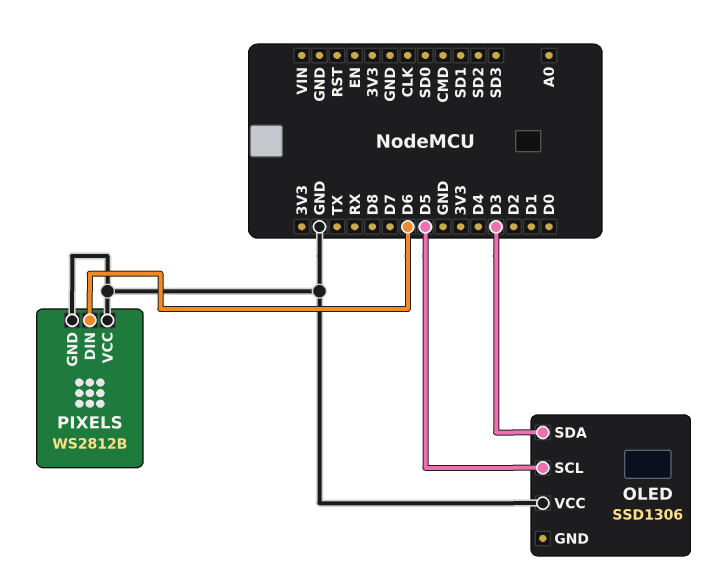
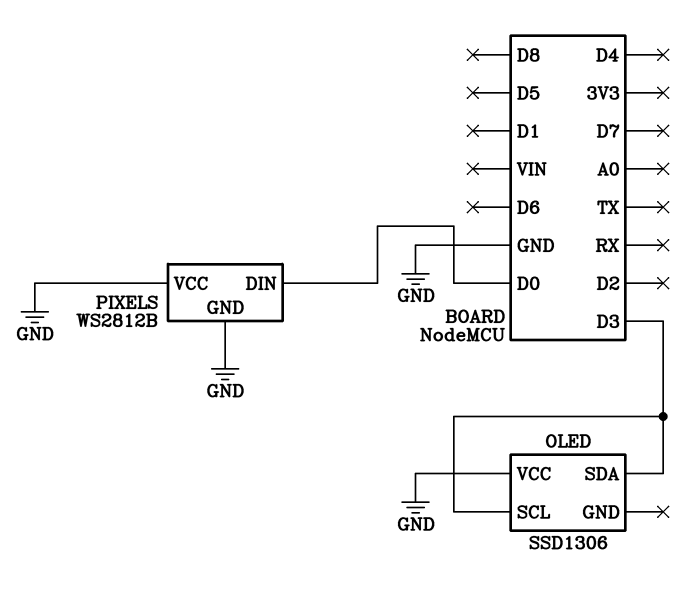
OLED pin SCL: D5 -> D3
PIXELS pin DIN: D6 -> D0

